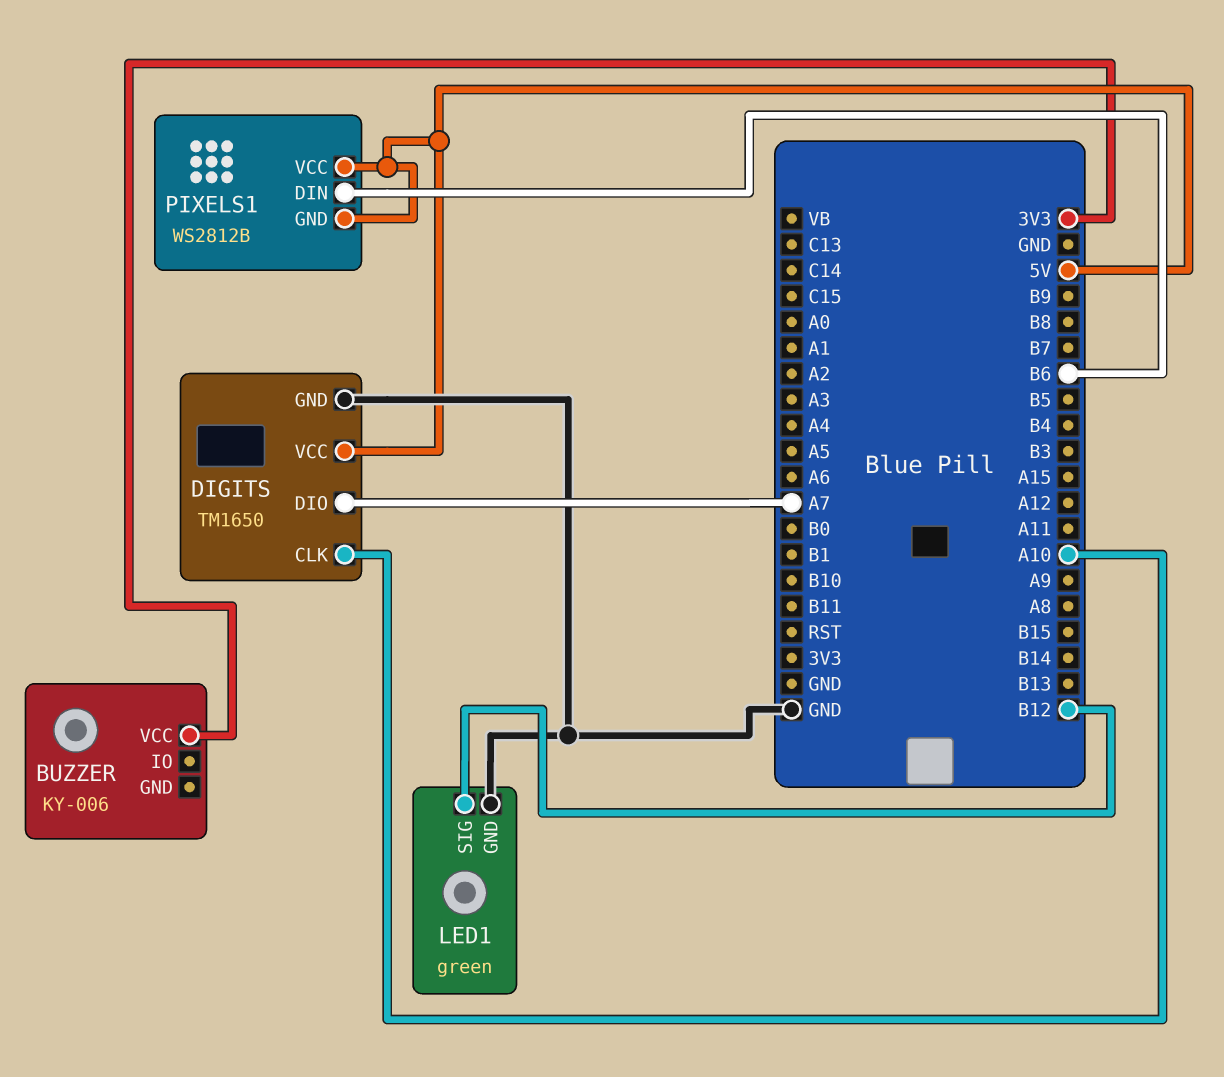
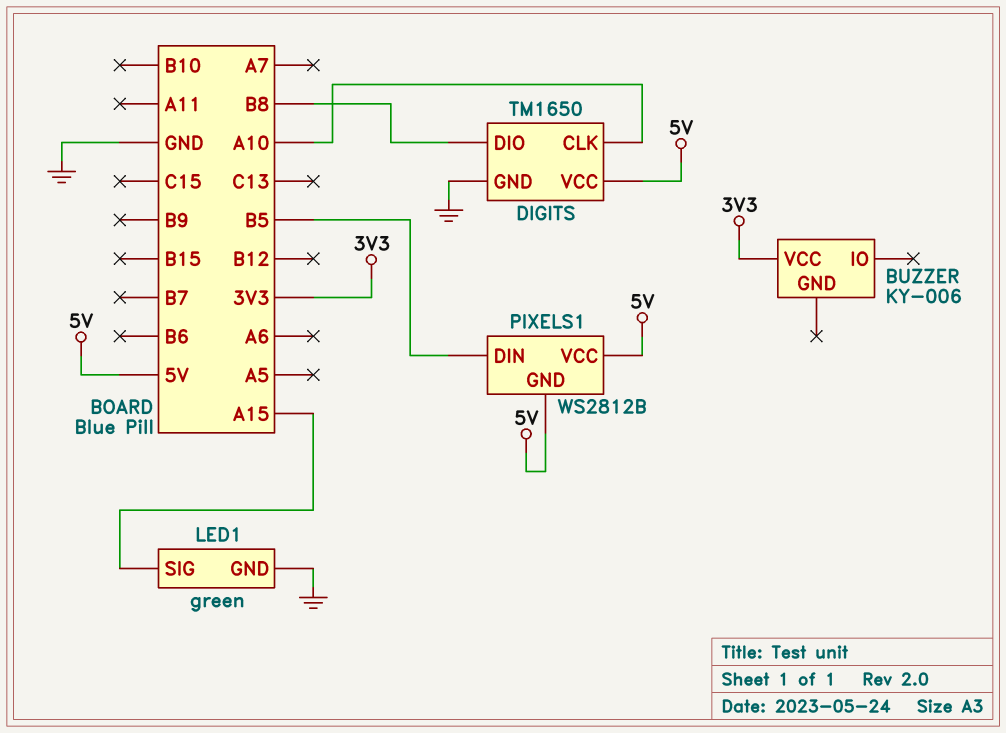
DIGITS pin DIO: A7 -> B8
LED1 pin SIG: B12 -> A15
PIXELS1 pin DIN: B6 -> B5

